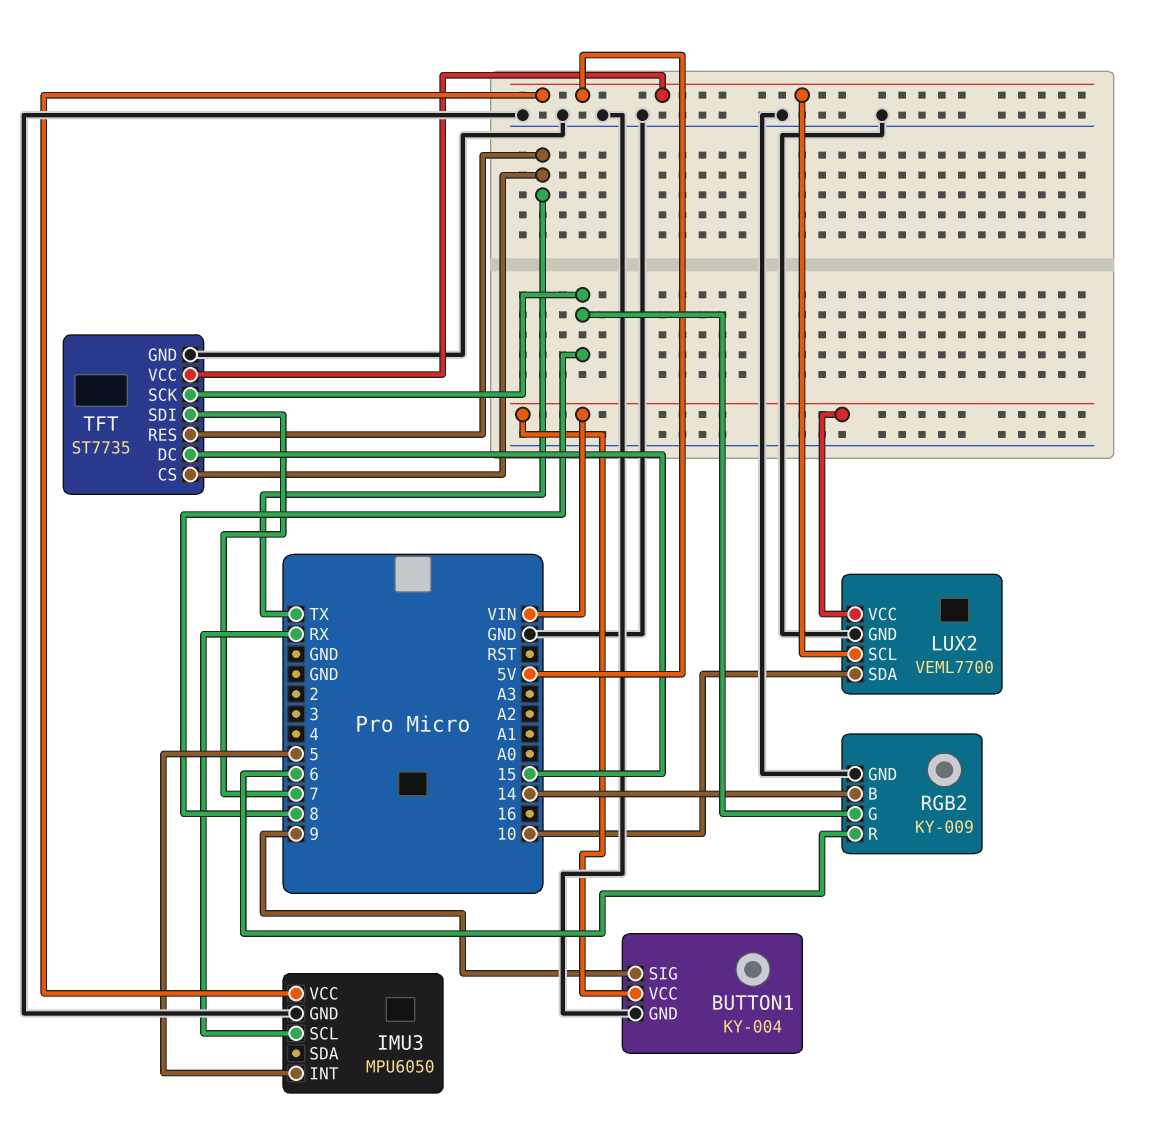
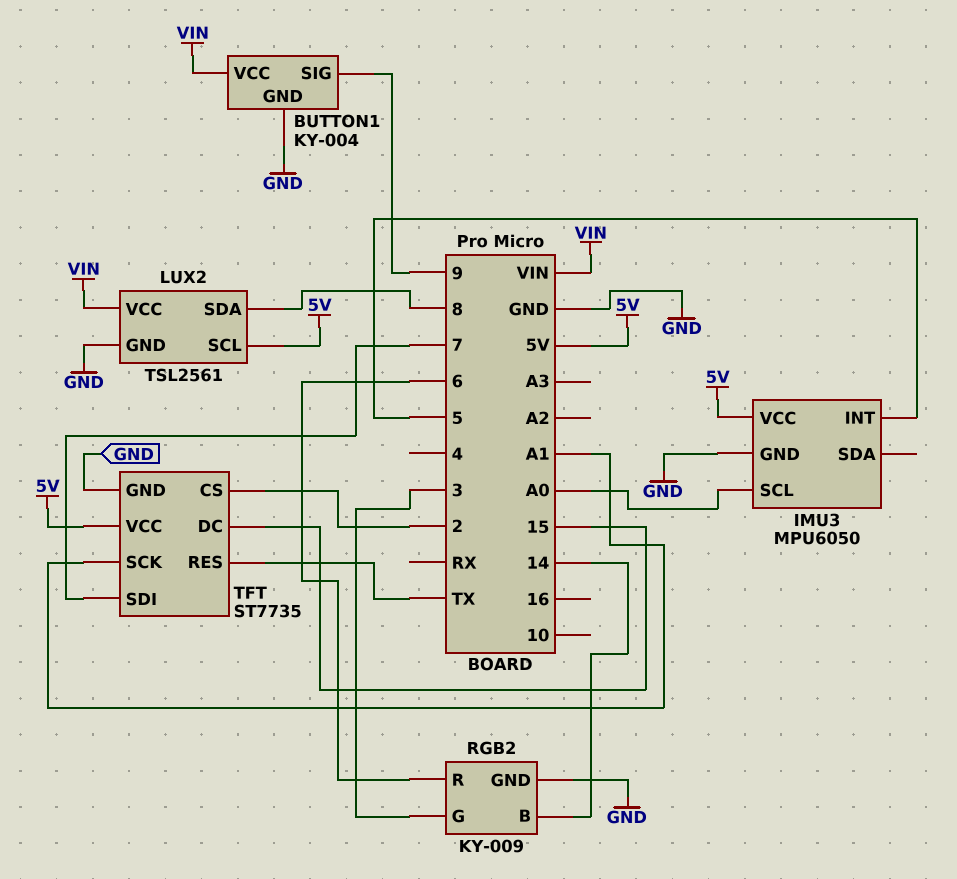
IMU3 pin SCL: RX -> A0
LUX2: VEML7700 -> TSL2561
LUX2 pin SDA: 10 -> 8
RGB2 pin G: 8 -> 3
TFT pin CS: TX -> 2
TFT pin SCK: 8 -> A1

